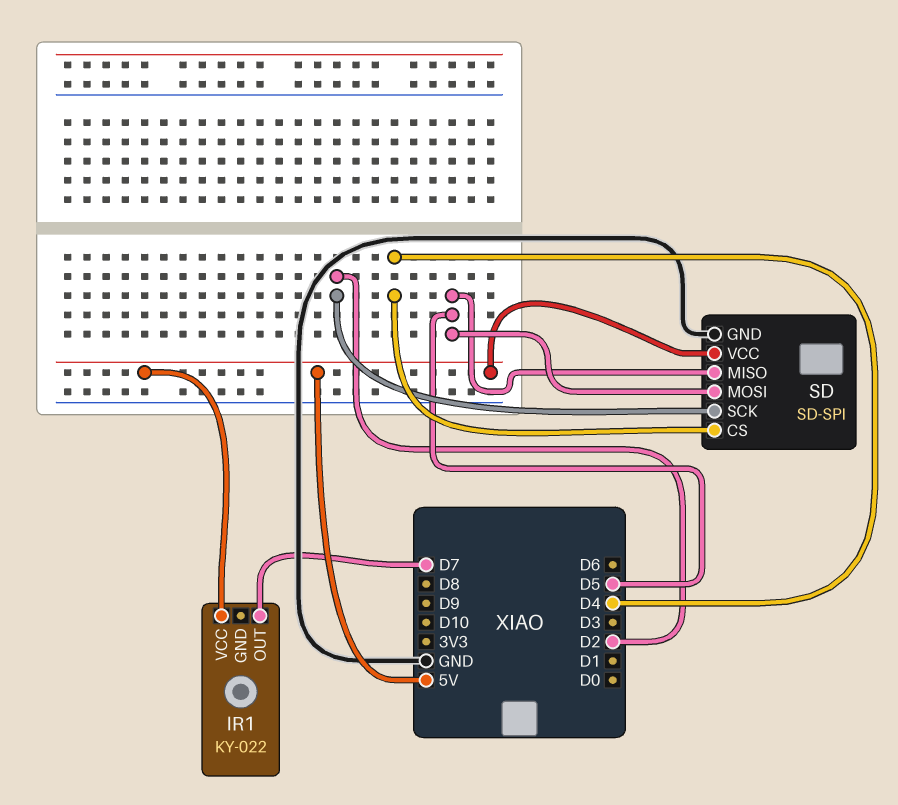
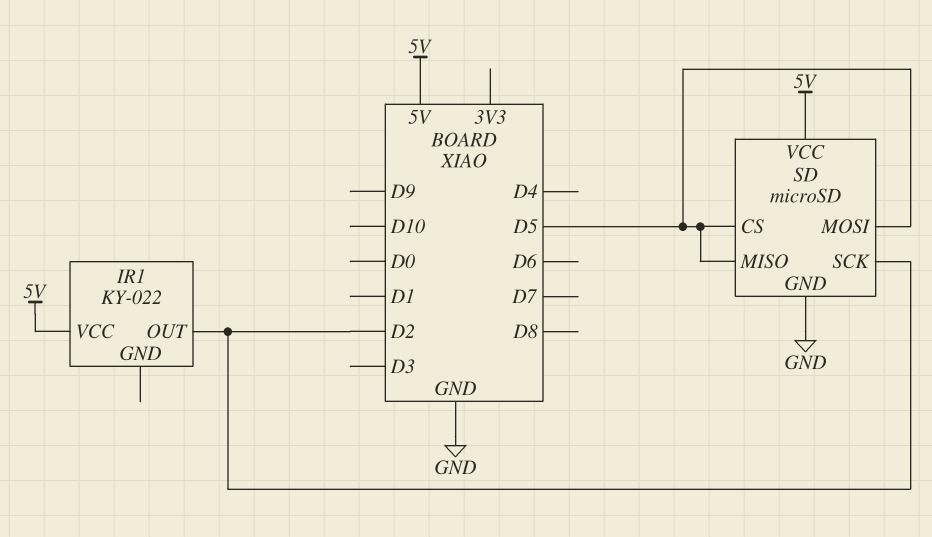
IR1 pin OUT: D7 -> D2
SD: SD-SPI -> microSD
SD pin CS: D4 -> D5

